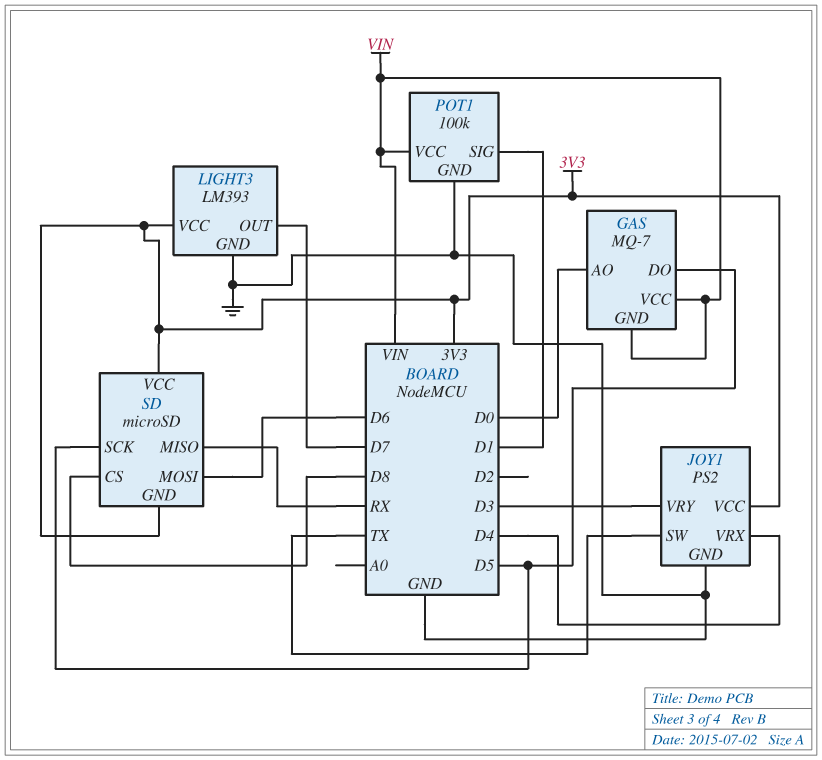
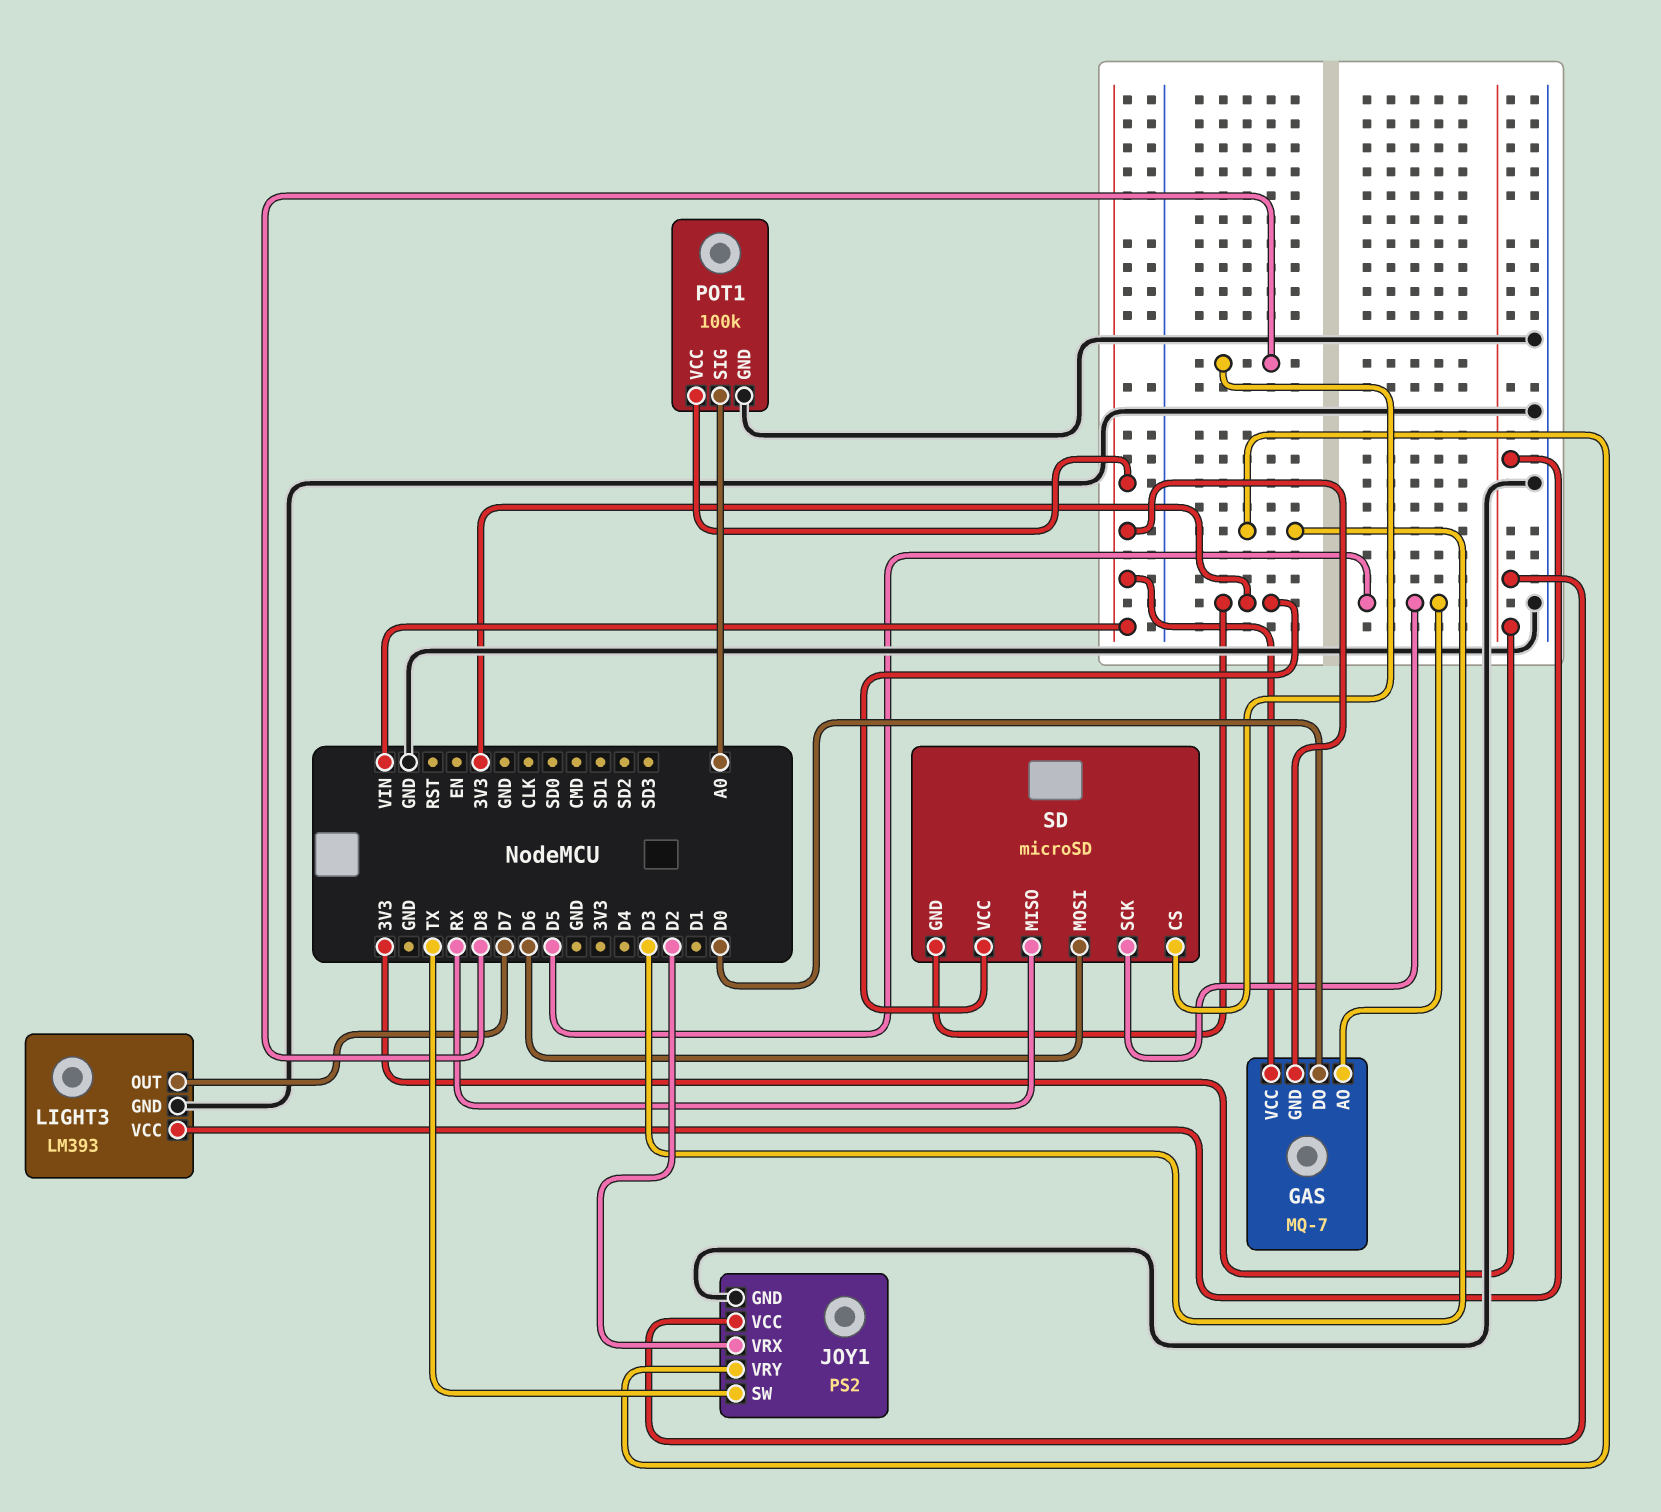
GAS pin AO: D0 -> D5
GAS pin DO: D5 -> D0
JOY1 pin VRX: D4 -> D2
POT1 pin SIG: D1 -> A0

